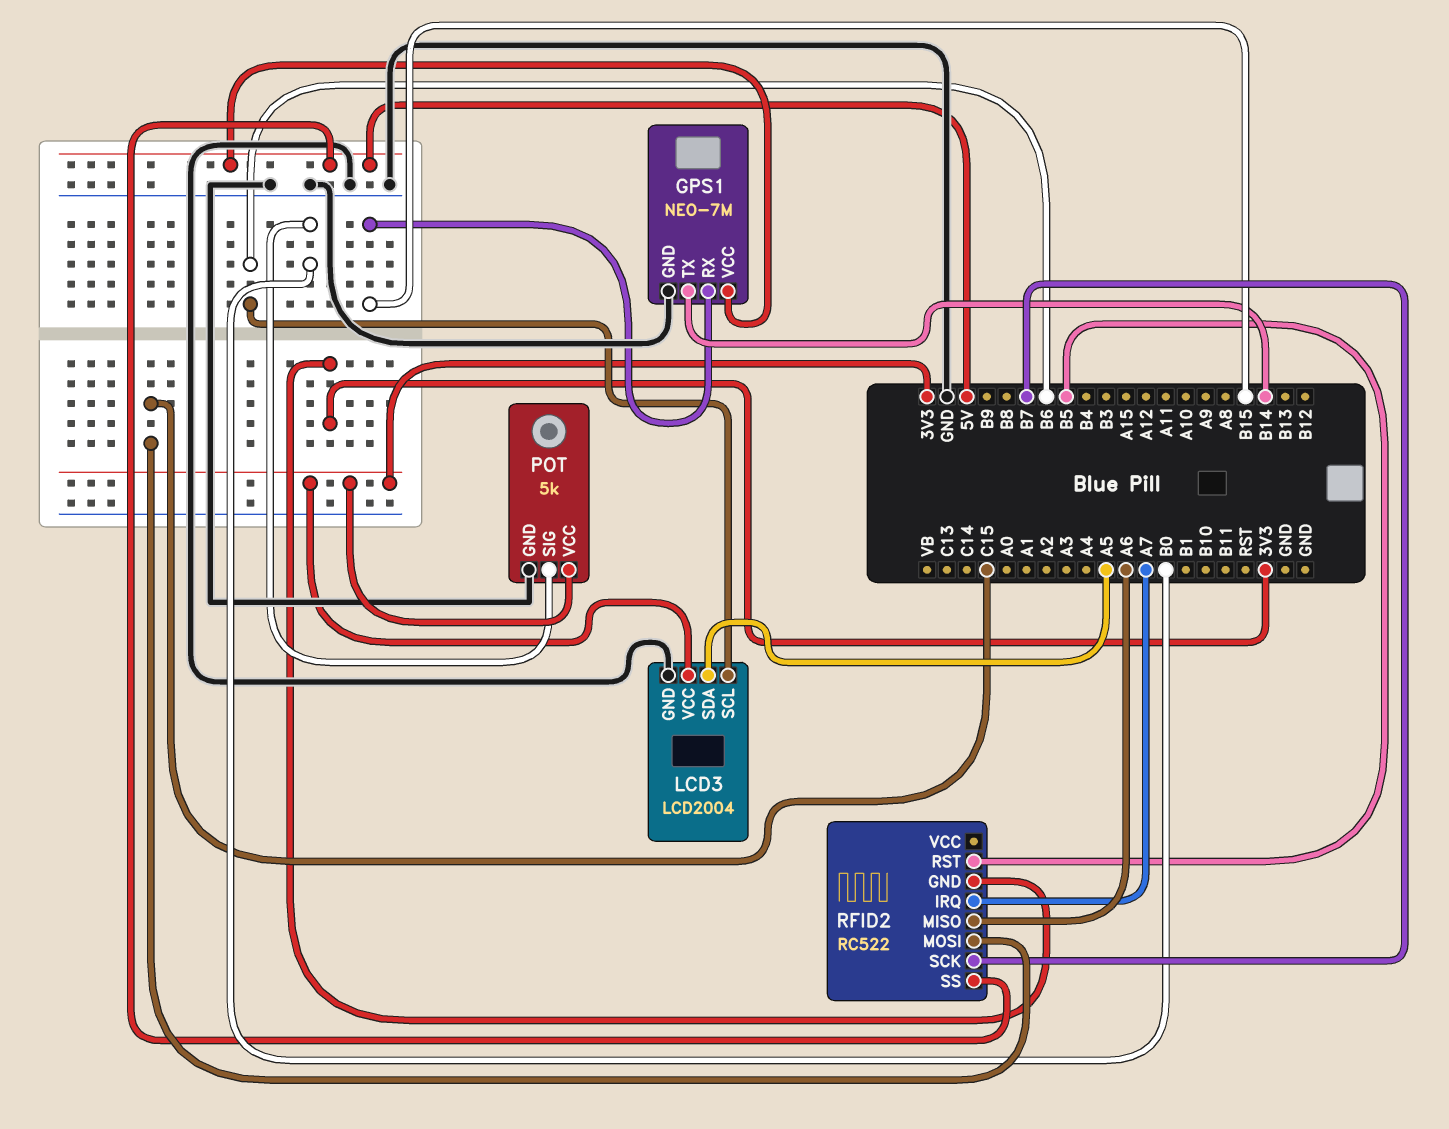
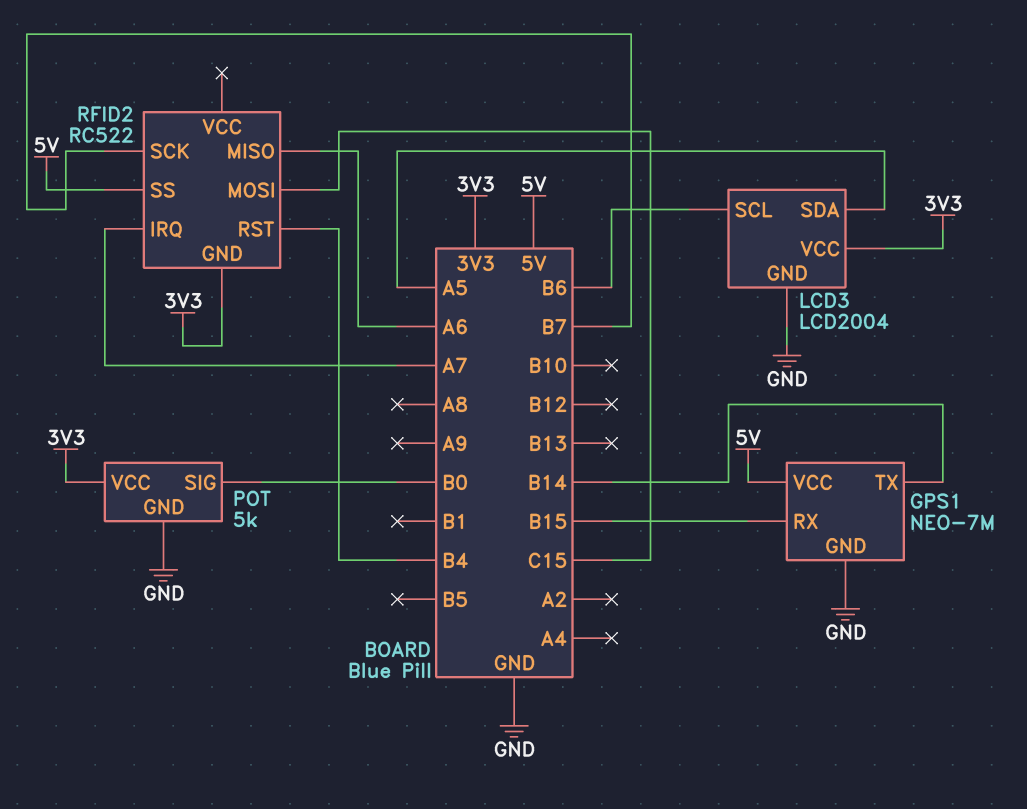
RFID2 pin RST: B5 -> B4

